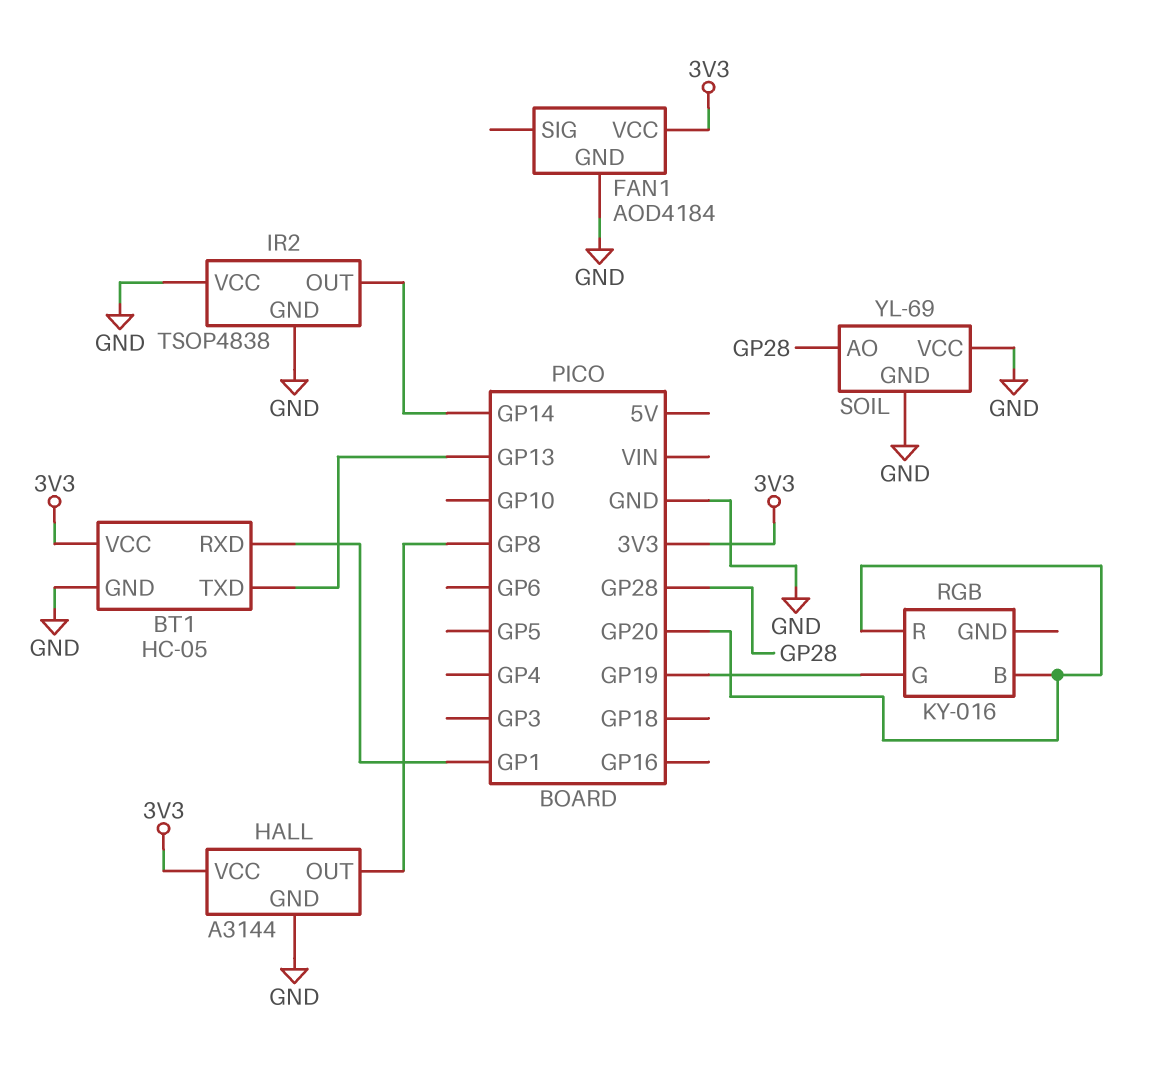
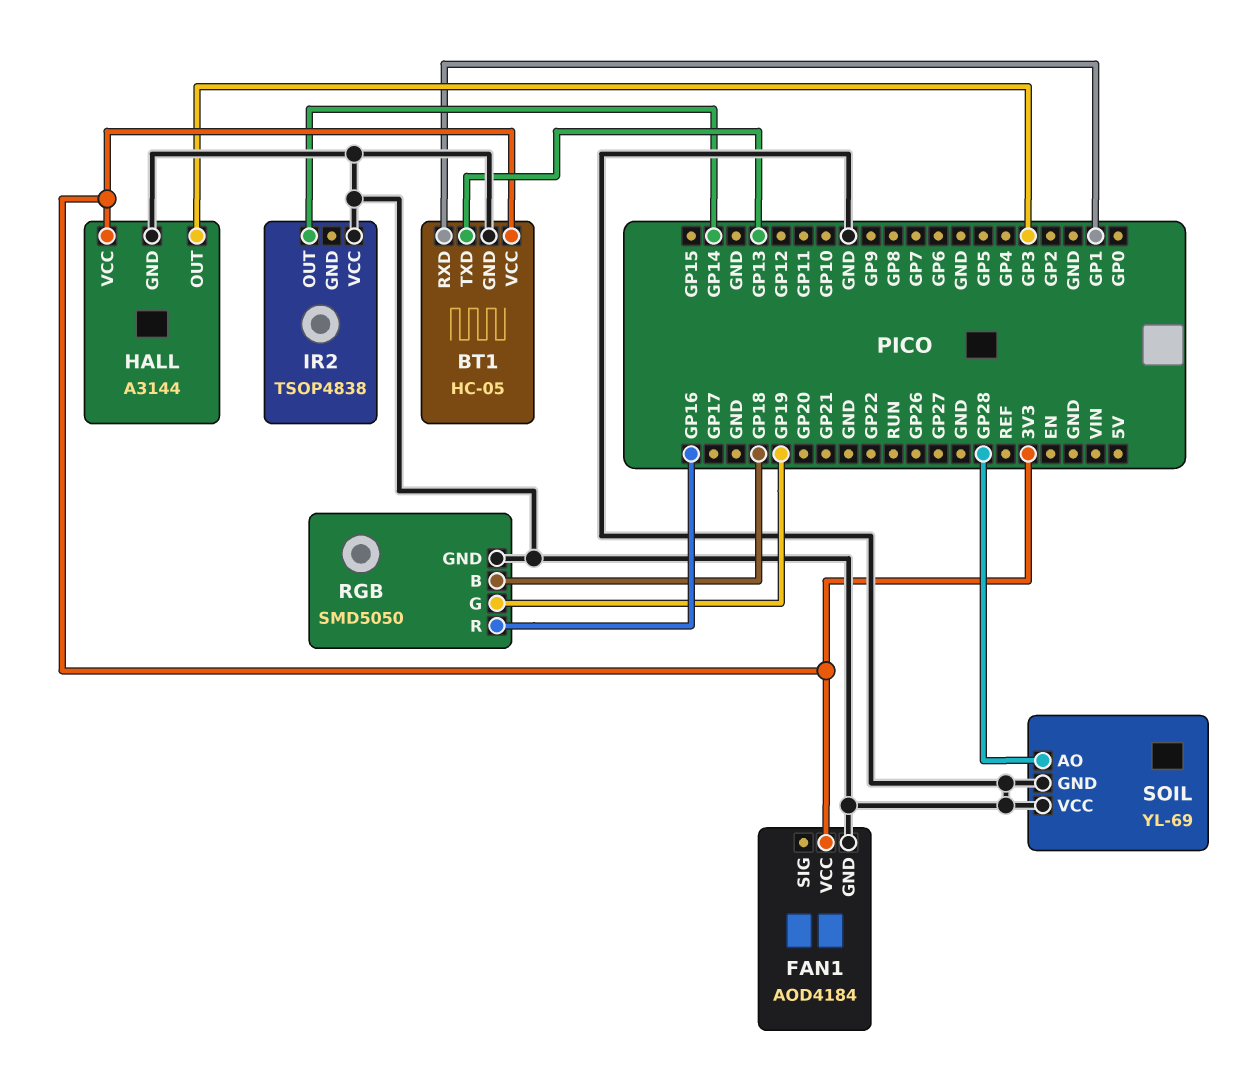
HALL pin OUT: GP8 -> GP3
IR2 pin GND: GND -> none
RGB: KY-016 -> SMD5050
RGB pin B: GP20 -> GP18
RGB pin GND: none -> GND
RGB pin R: GP20 -> GP16

